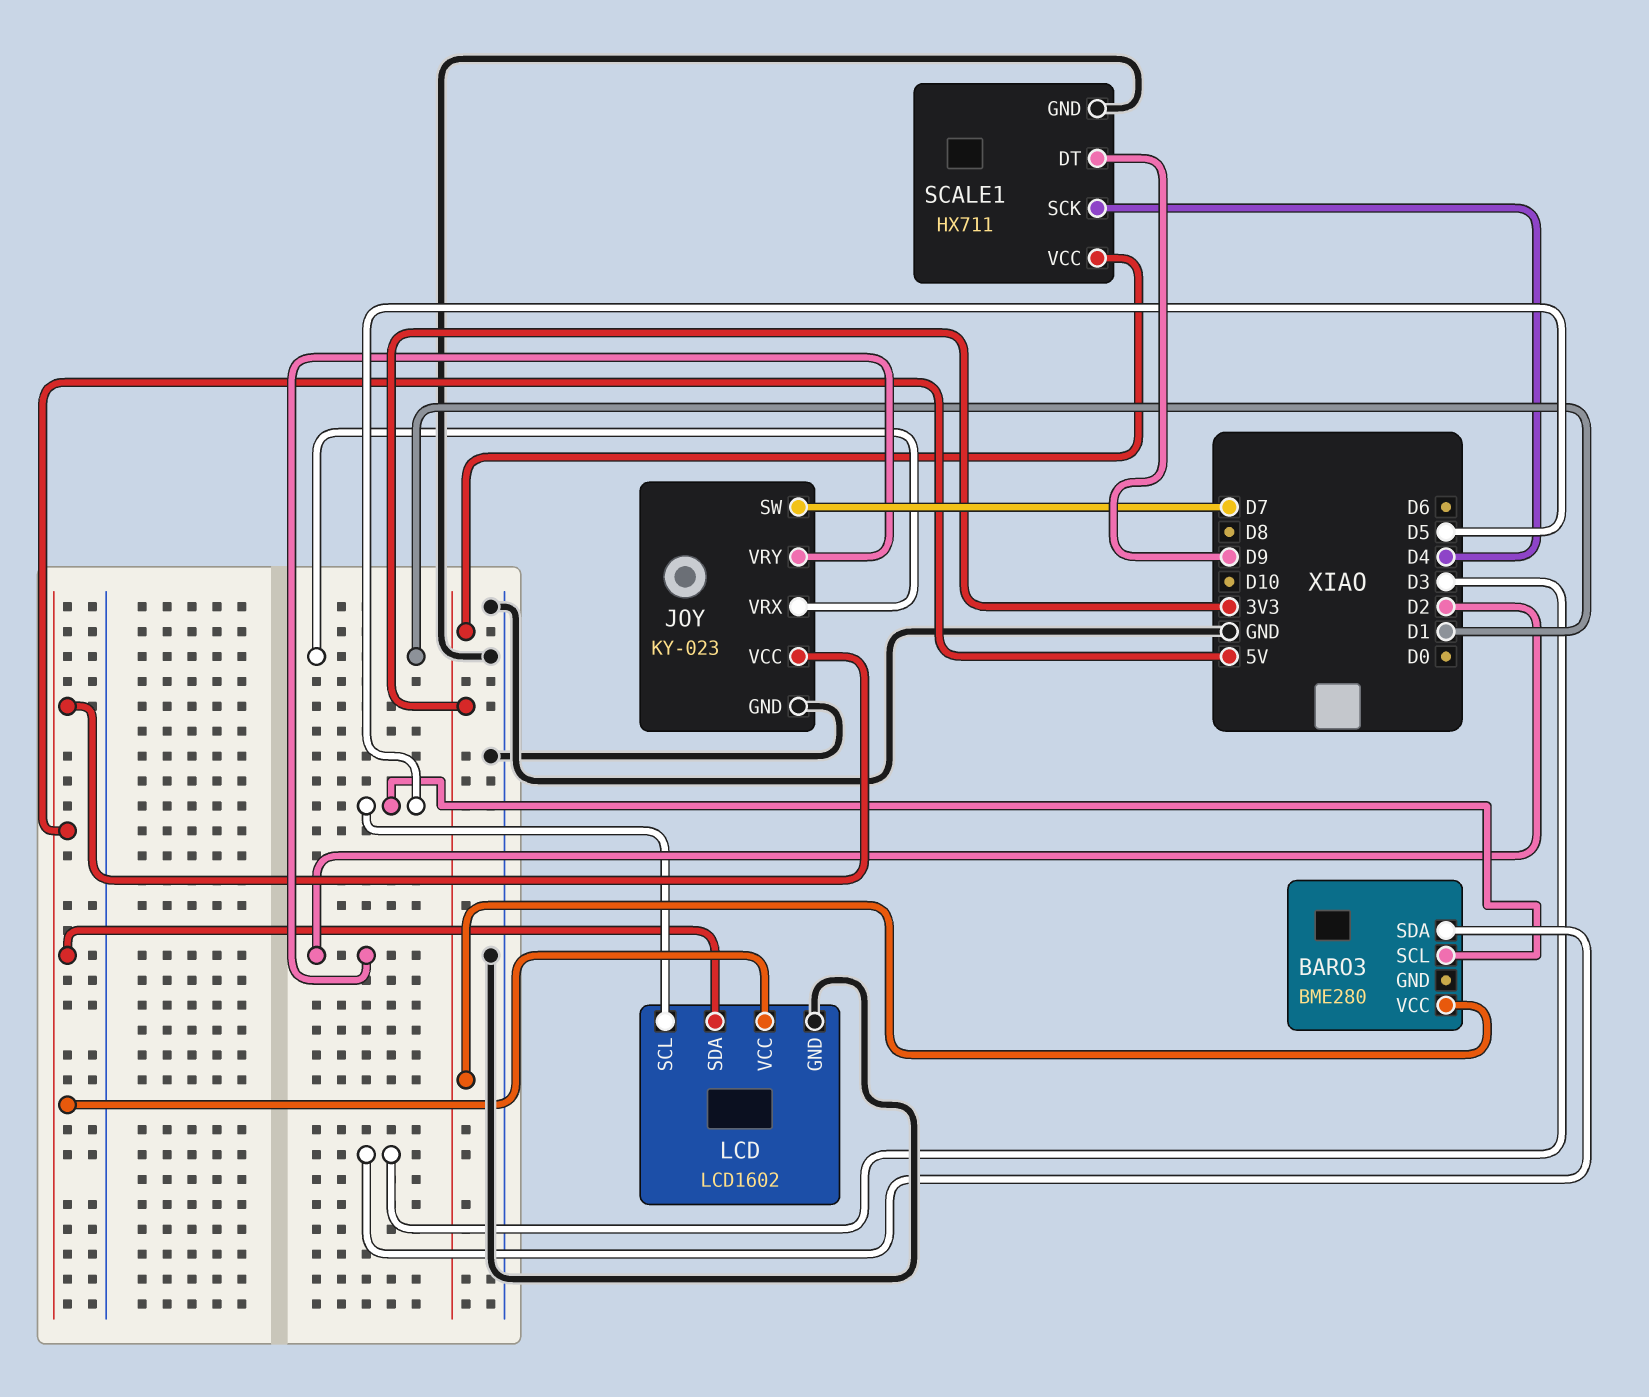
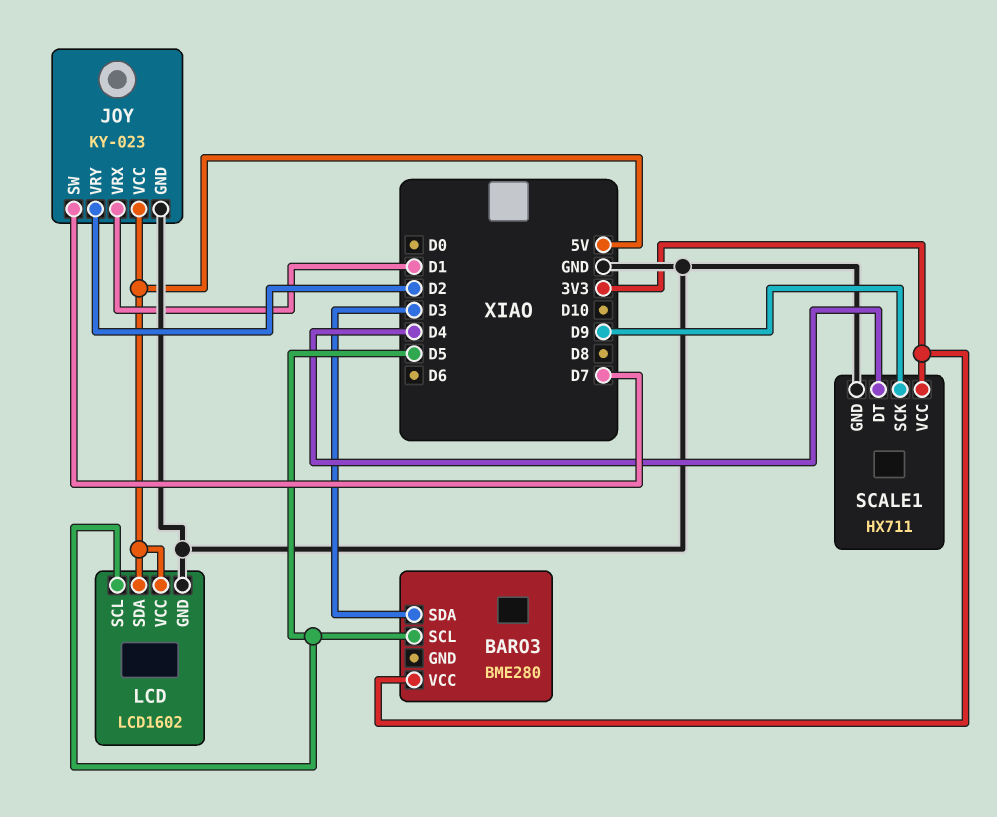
SCALE1 pin DT: D9 -> D4
SCALE1 pin SCK: D4 -> D9

